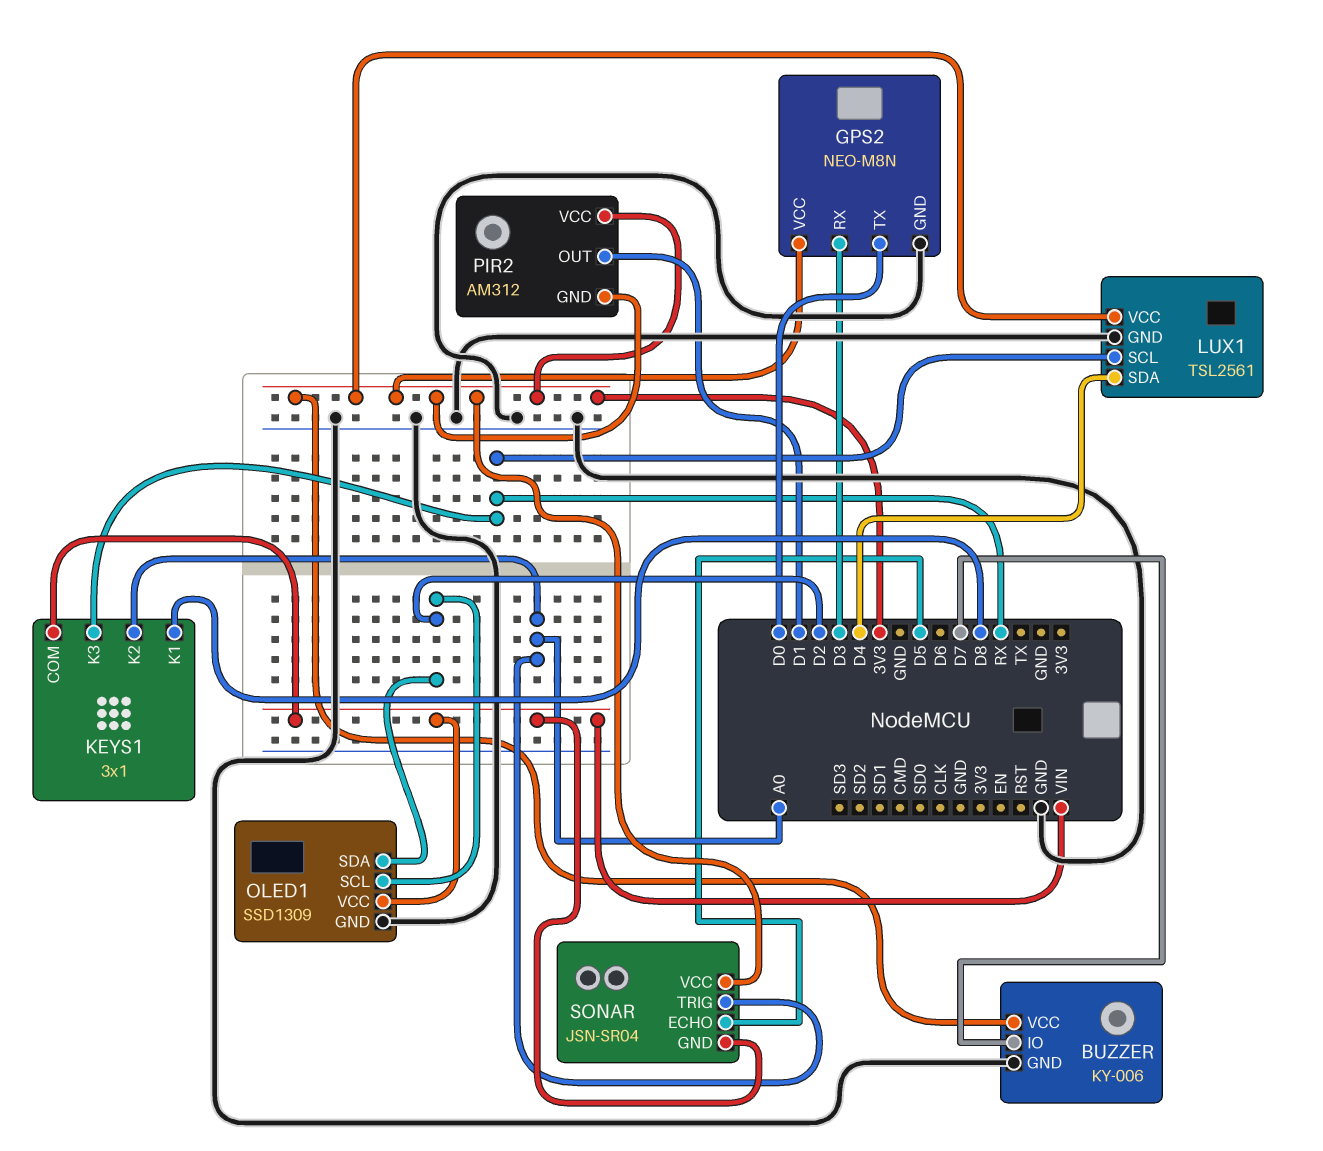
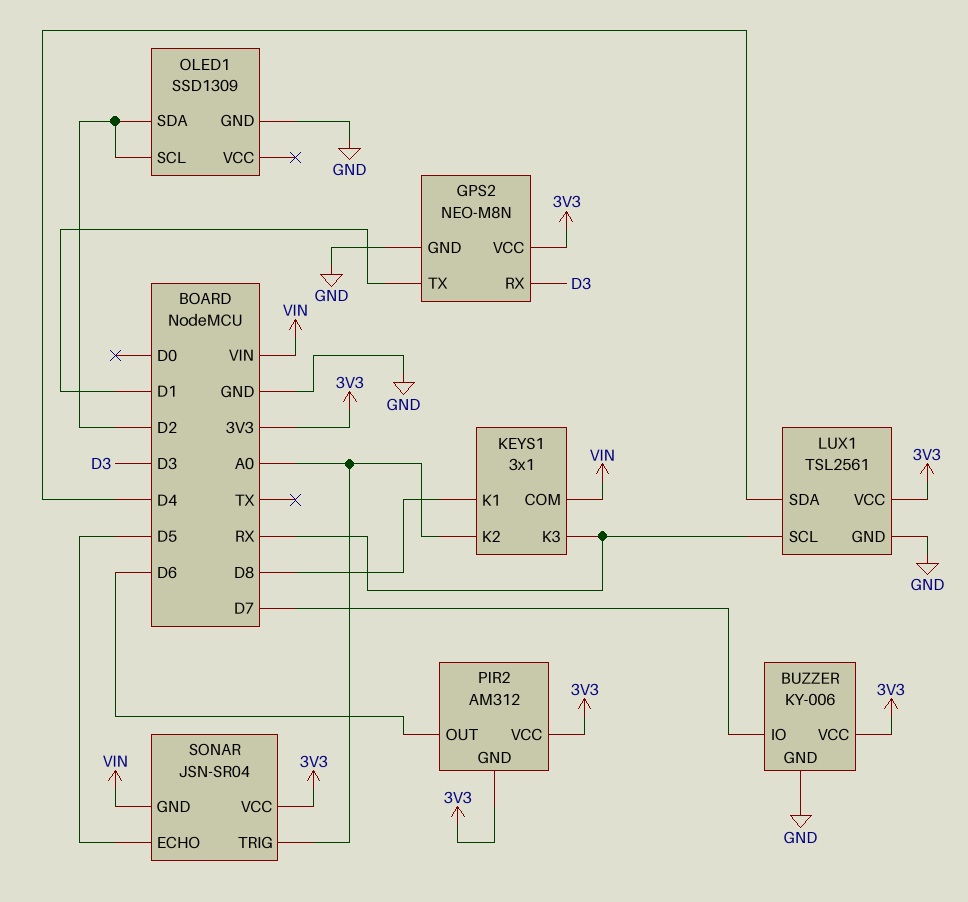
GPS2 pin TX: D0 -> D1
OLED1 pin VCC: VIN -> none
PIR2 pin OUT: D1 -> D6

